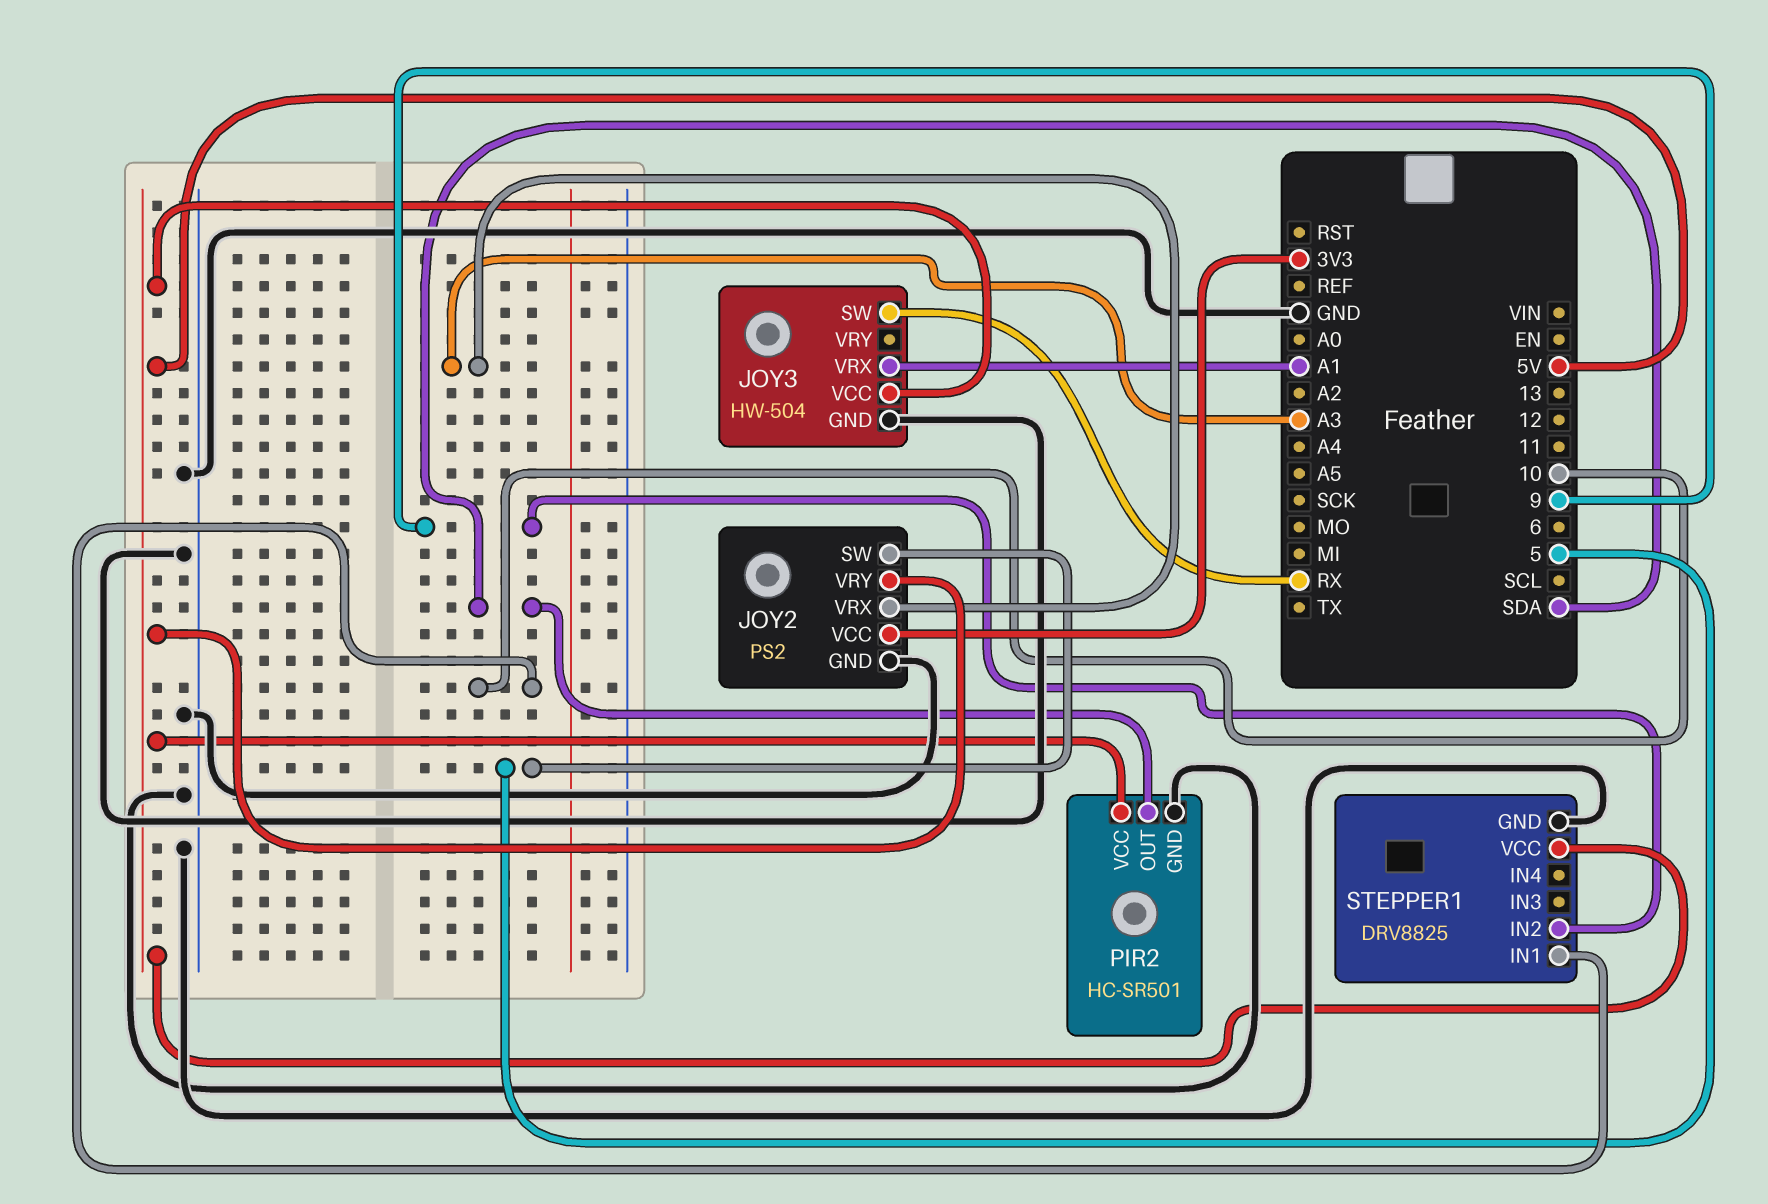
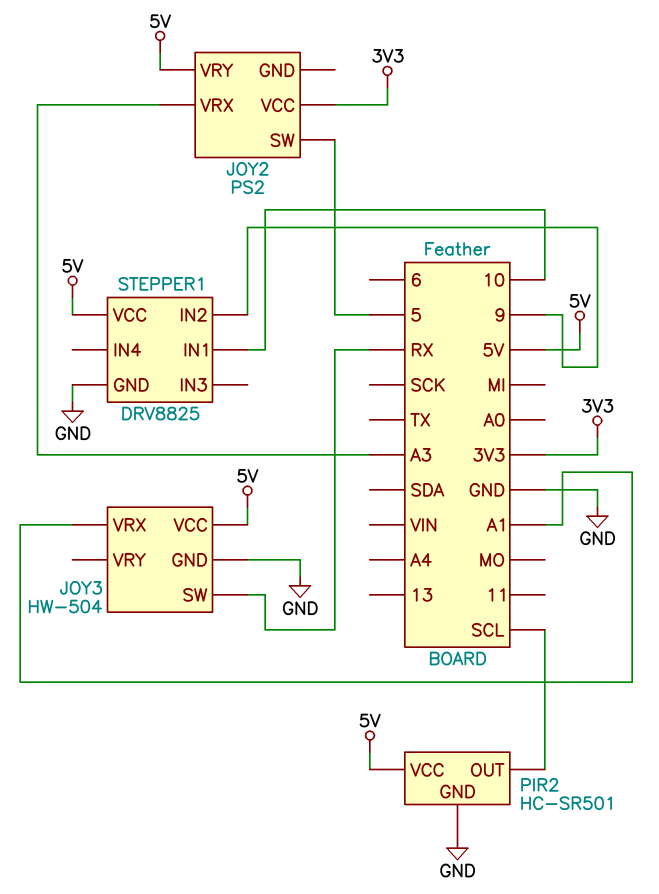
JOY2 pin GND: GND -> none
PIR2 pin OUT: SDA -> SCL

